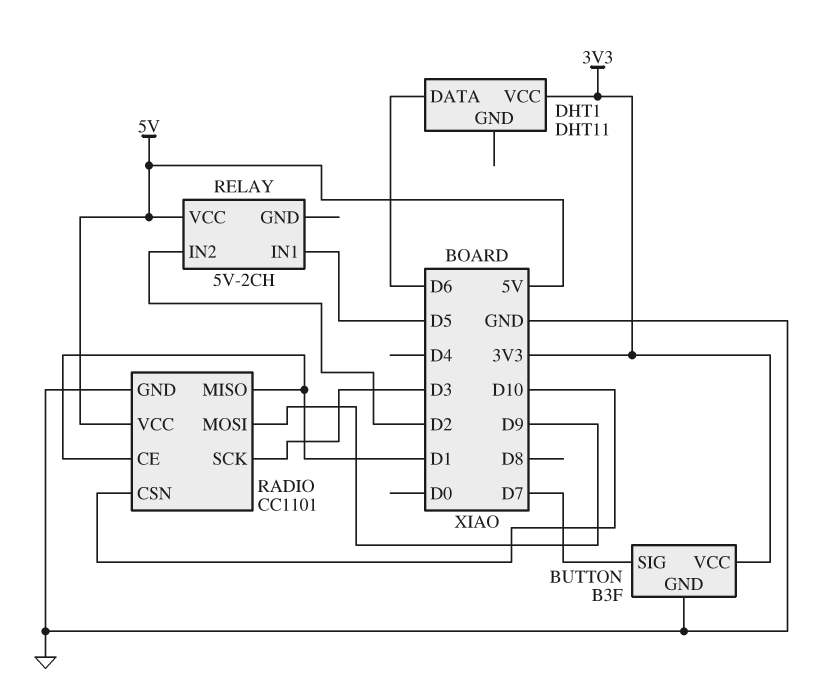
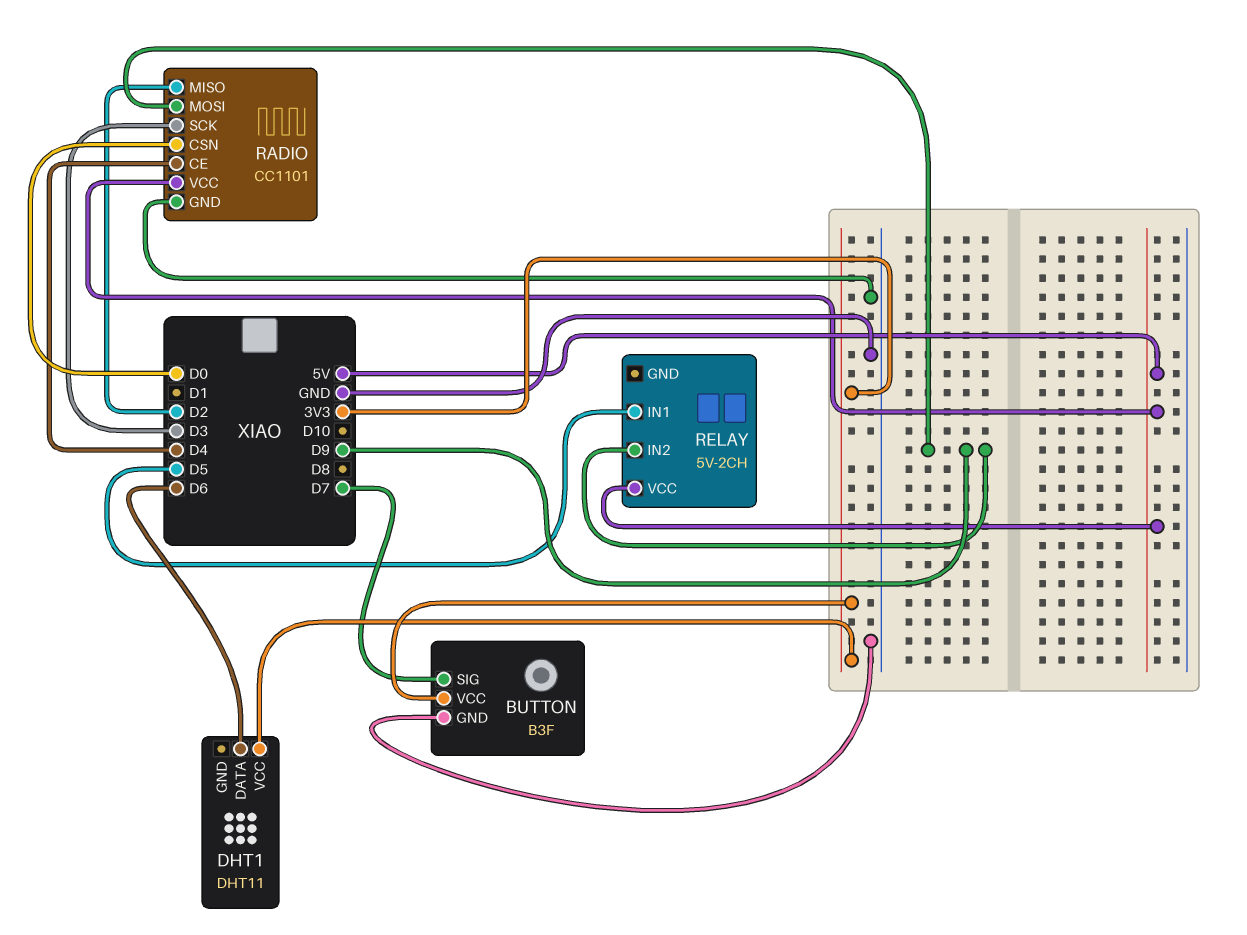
RADIO pin CE: D1 -> D4
RADIO pin CSN: D10 -> D0
RADIO pin MISO: D1 -> D2
RELAY pin IN2: D2 -> D9

